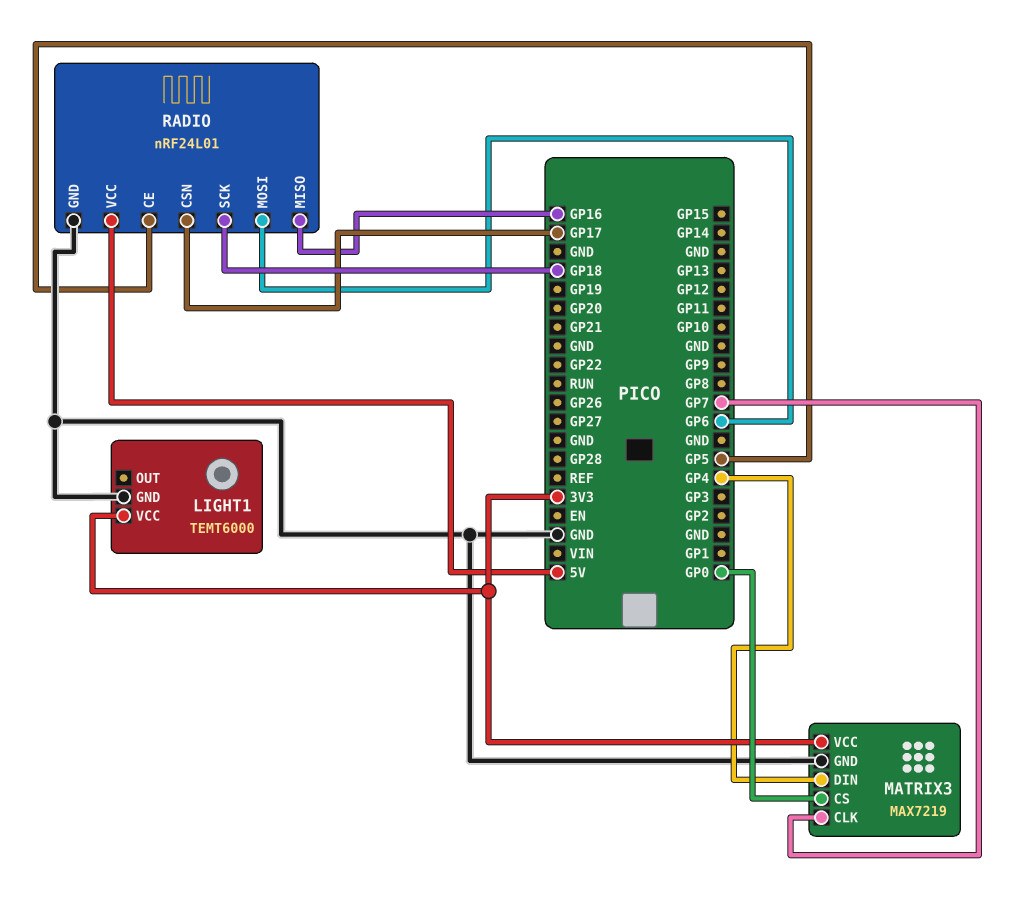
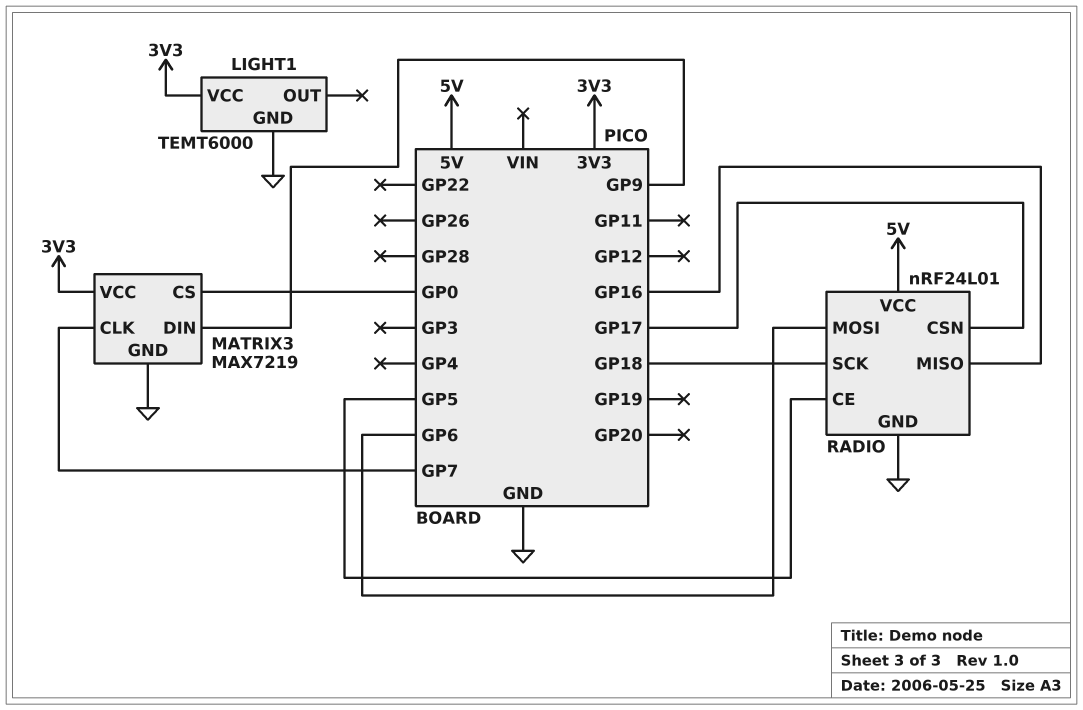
MATRIX3 pin DIN: GP4 -> GP9

